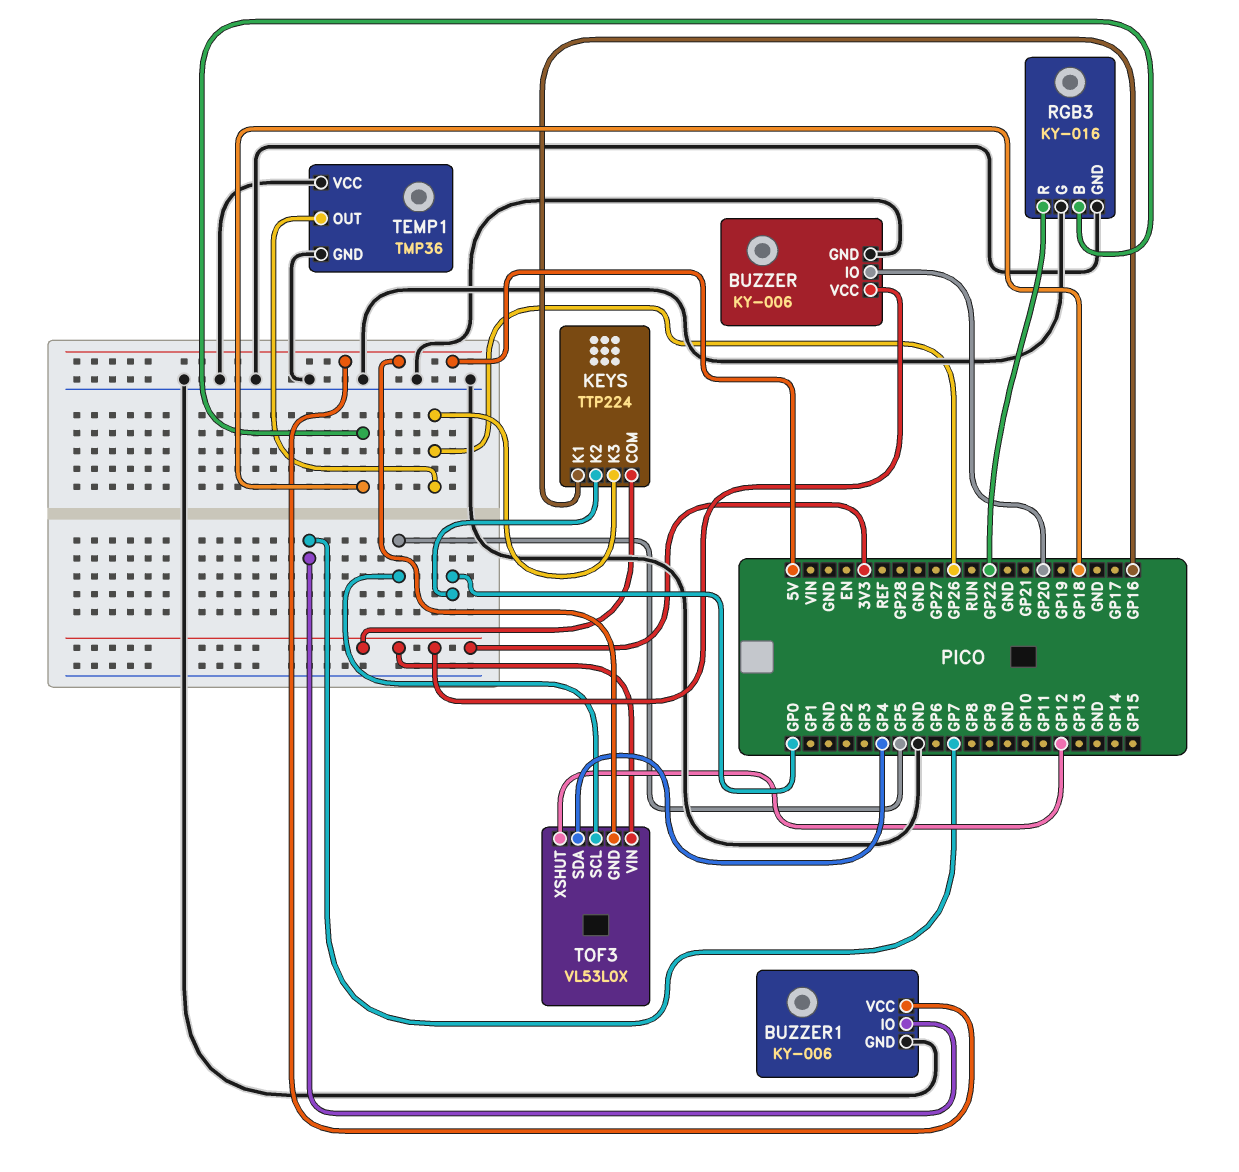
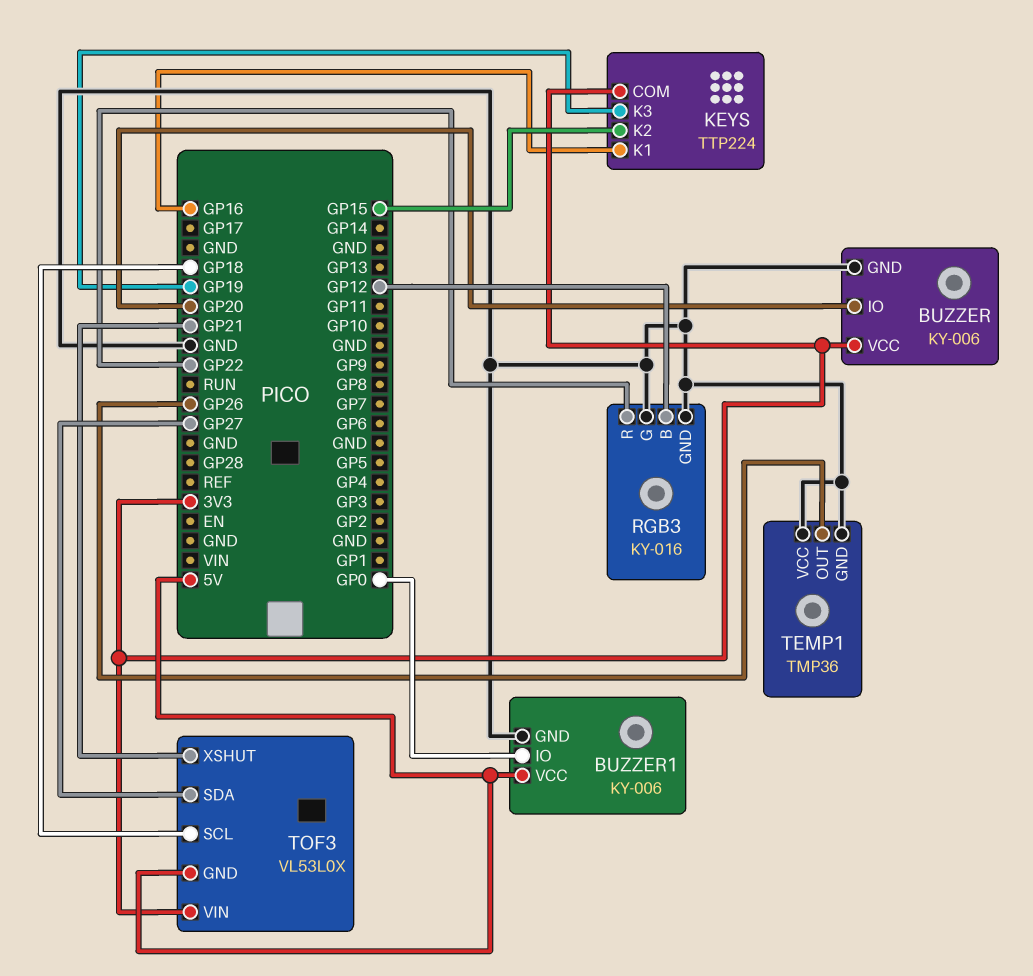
BUZZER1 pin IO: GP7 -> GP0
KEYS pin K2: GP0 -> GP15
KEYS pin K3: GP26 -> GP19
RGB3 pin B: GP18 -> GP12
TOF3 pin SCL: GP5 -> GP18
TOF3 pin SDA: GP4 -> GP27
TOF3 pin XSHUT: GP12 -> GP21

